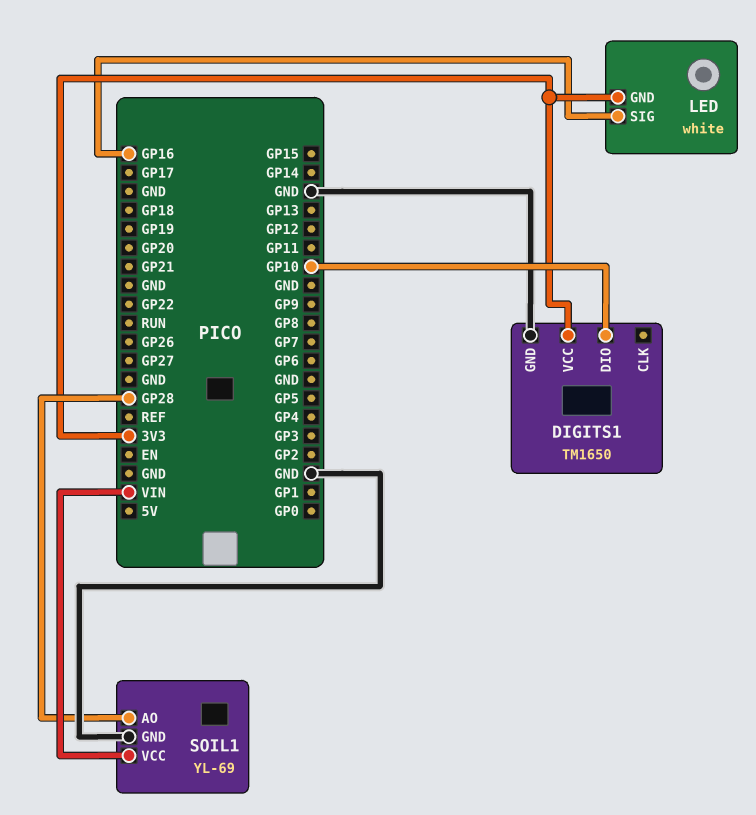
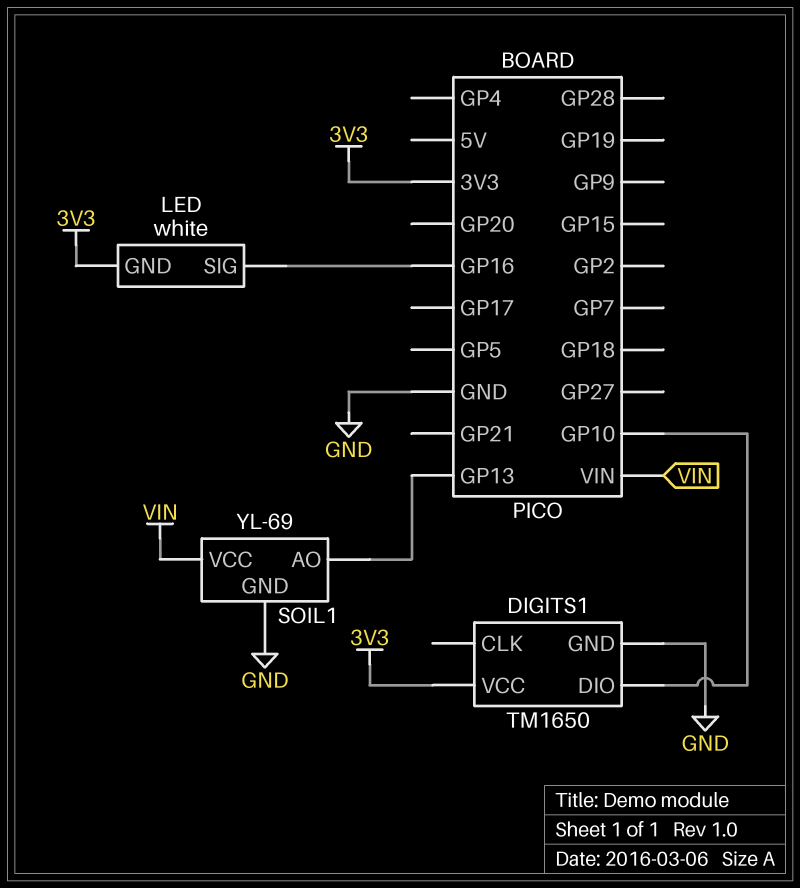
SOIL1 pin AO: GP28 -> GP13

